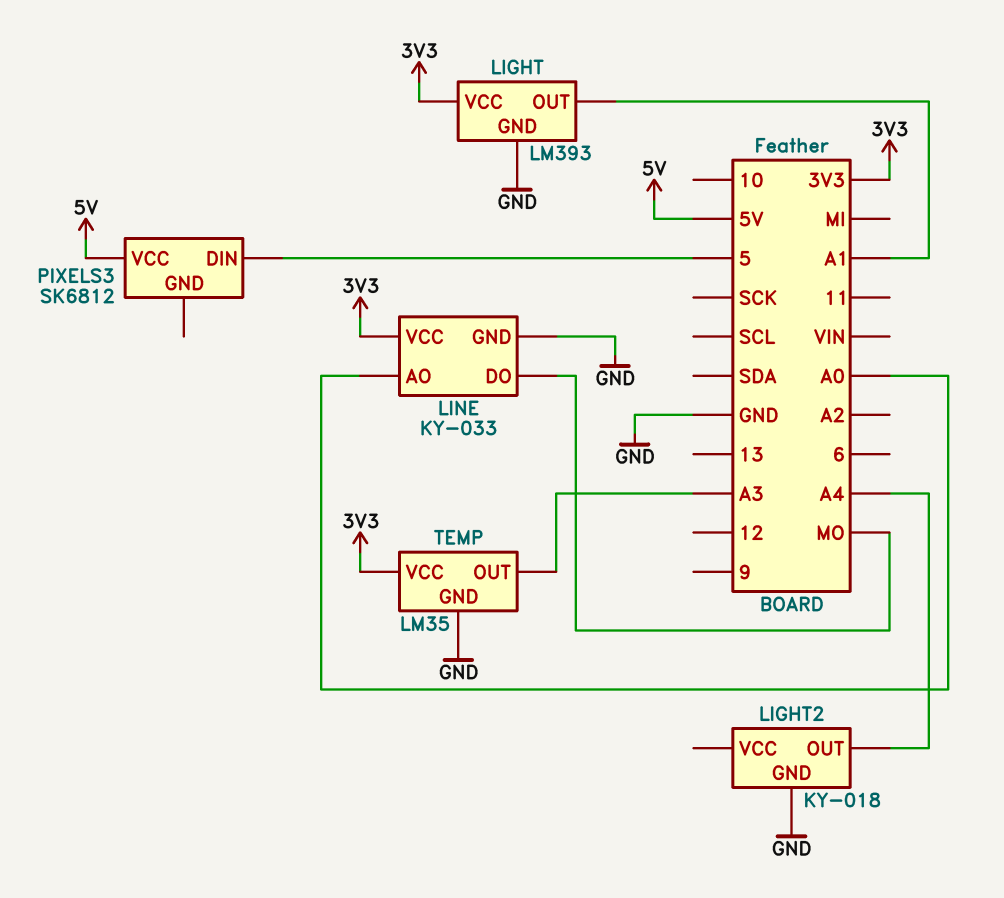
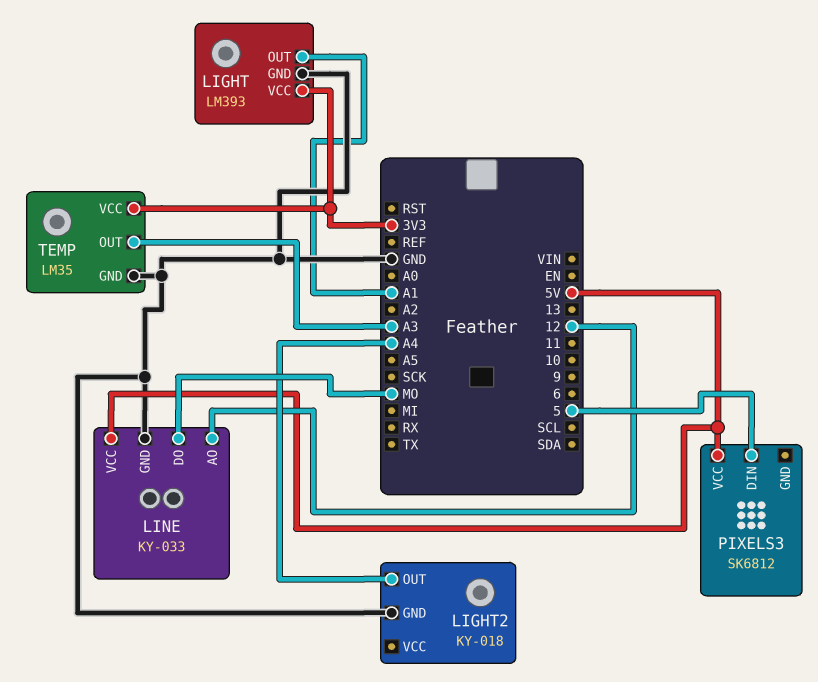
LINE pin AO: A0 -> 12
LINE pin VCC: 3V3 -> 5V

